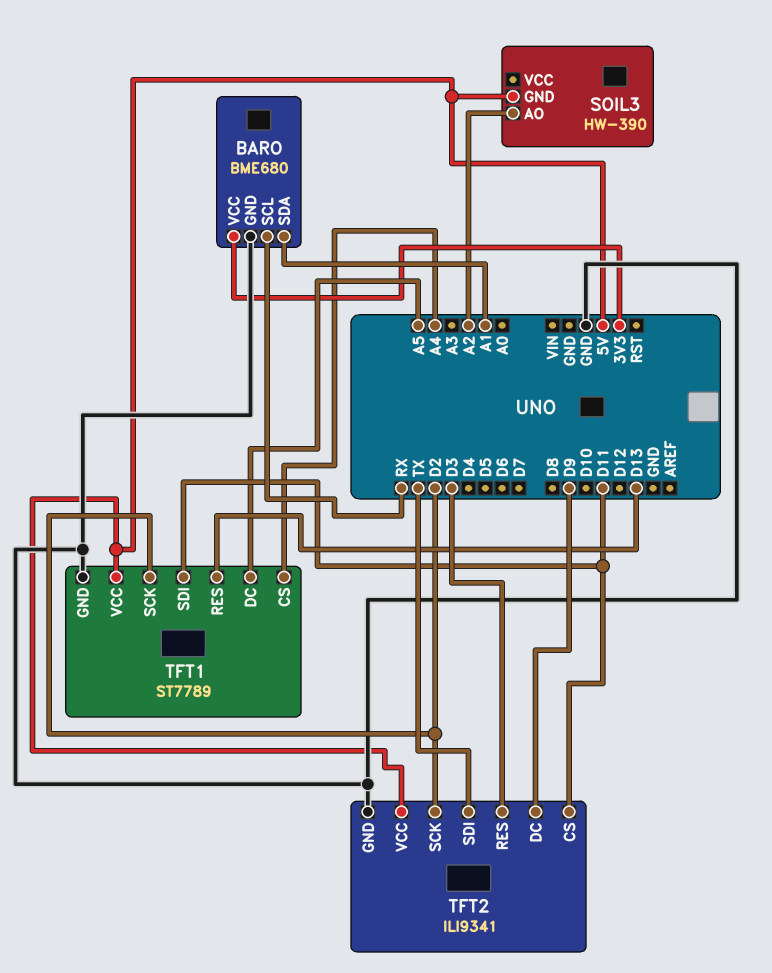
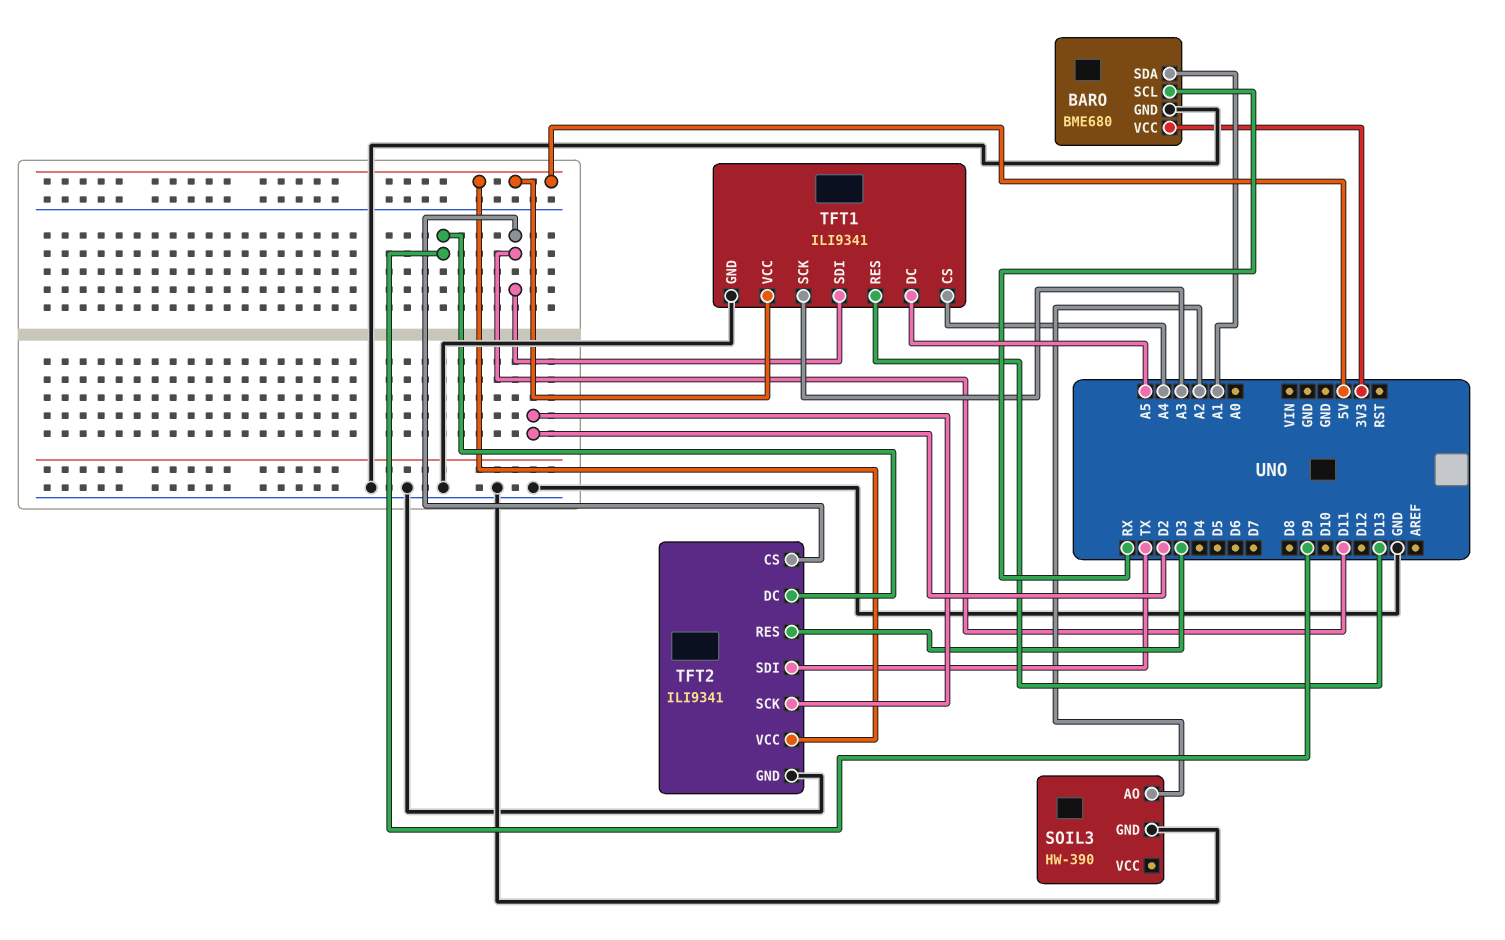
SOIL3 pin GND: 5V -> GND
TFT1: ST7789 -> ILI9341
TFT1 pin SCK: D2 -> A3

